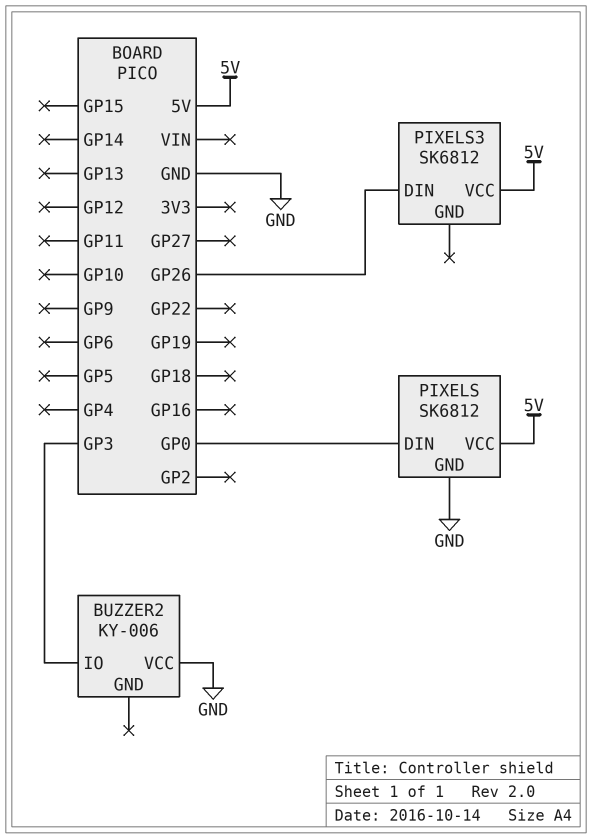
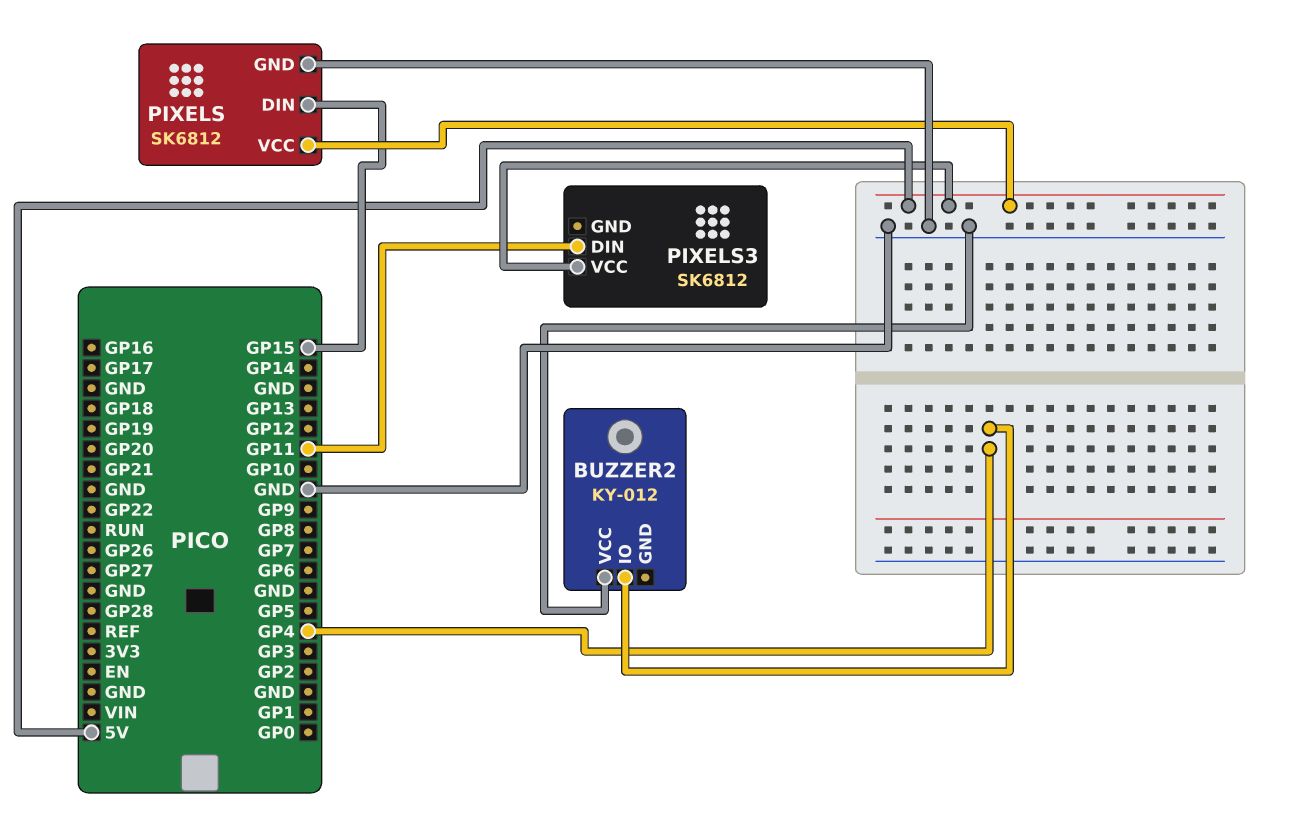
BUZZER2: KY-006 -> KY-012
BUZZER2 pin IO: GP3 -> GP4
PIXELS pin DIN: GP0 -> GP15
PIXELS3 pin DIN: GP26 -> GP11

